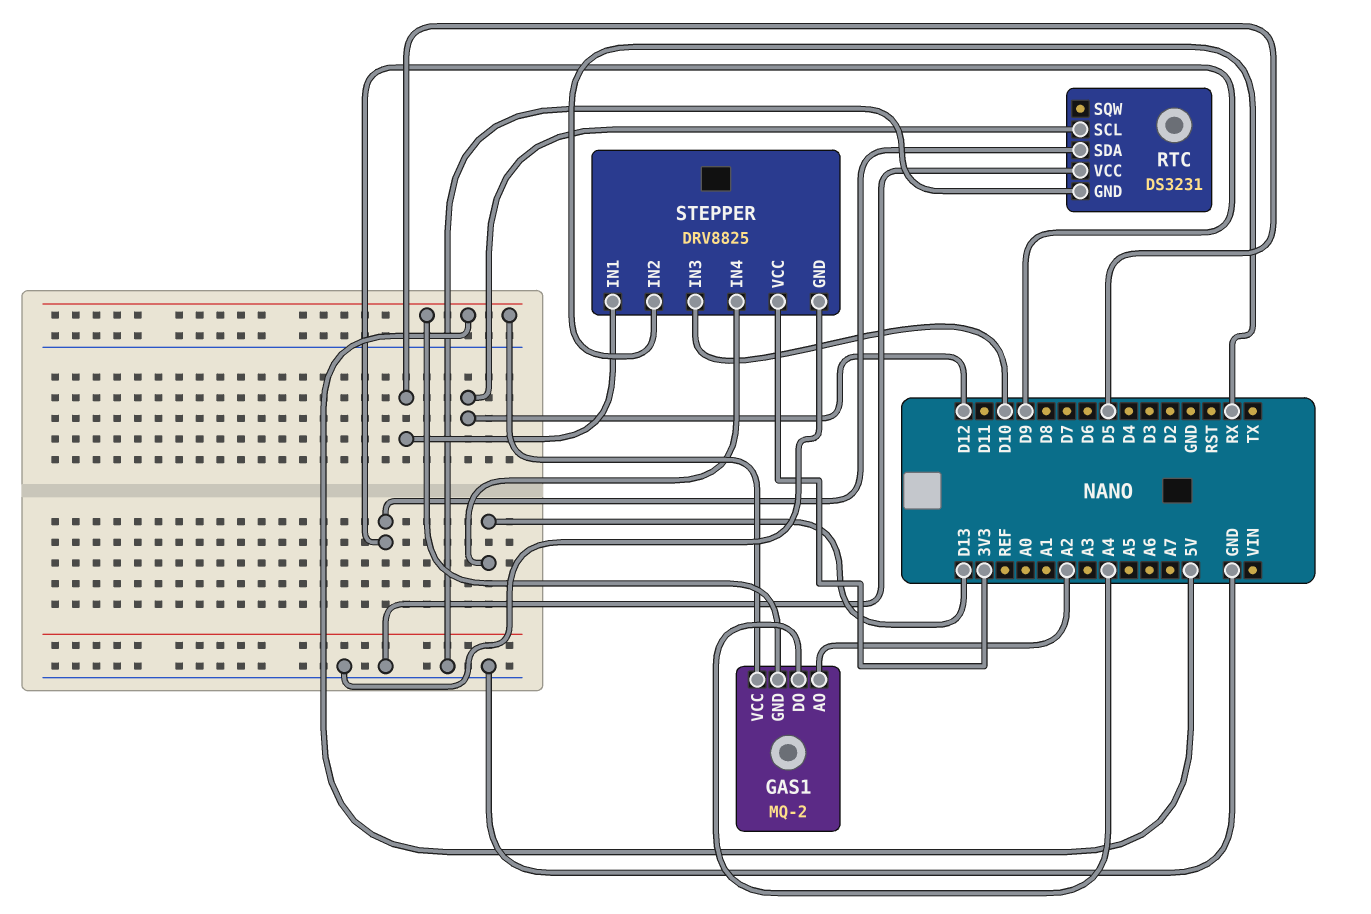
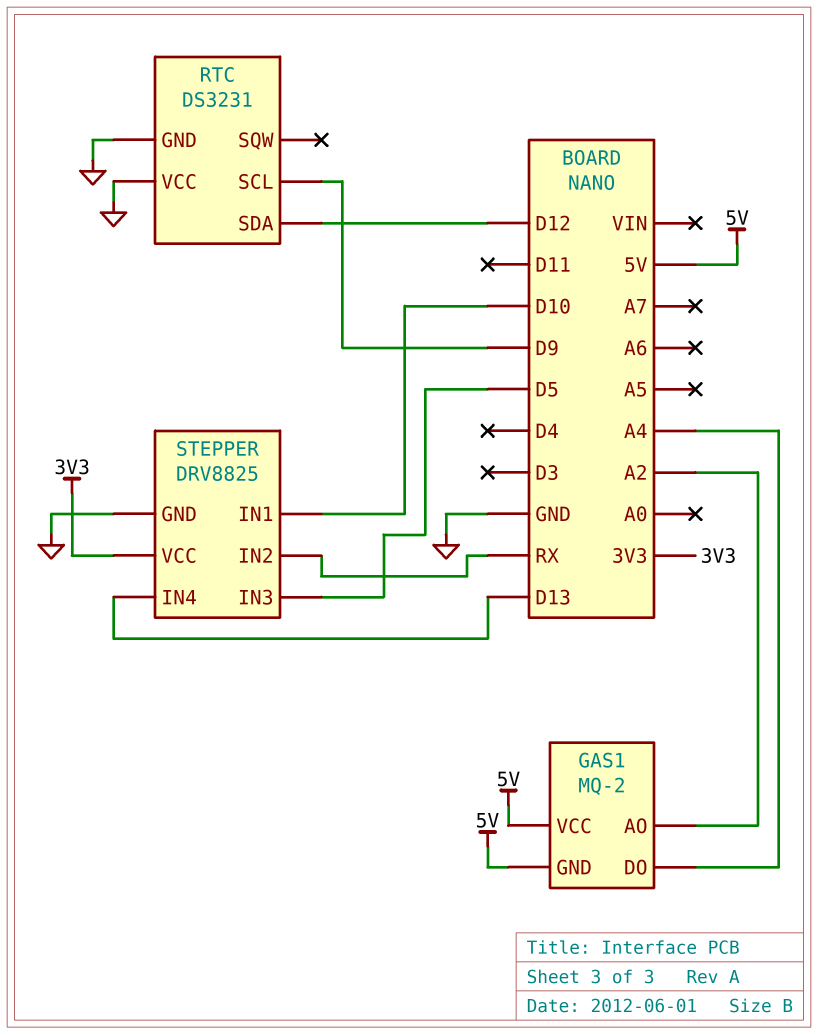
RTC pin SCL: D12 -> D9
RTC pin SDA: D9 -> D12
STEPPER pin IN1: D5 -> D10
STEPPER pin IN3: D10 -> D5

